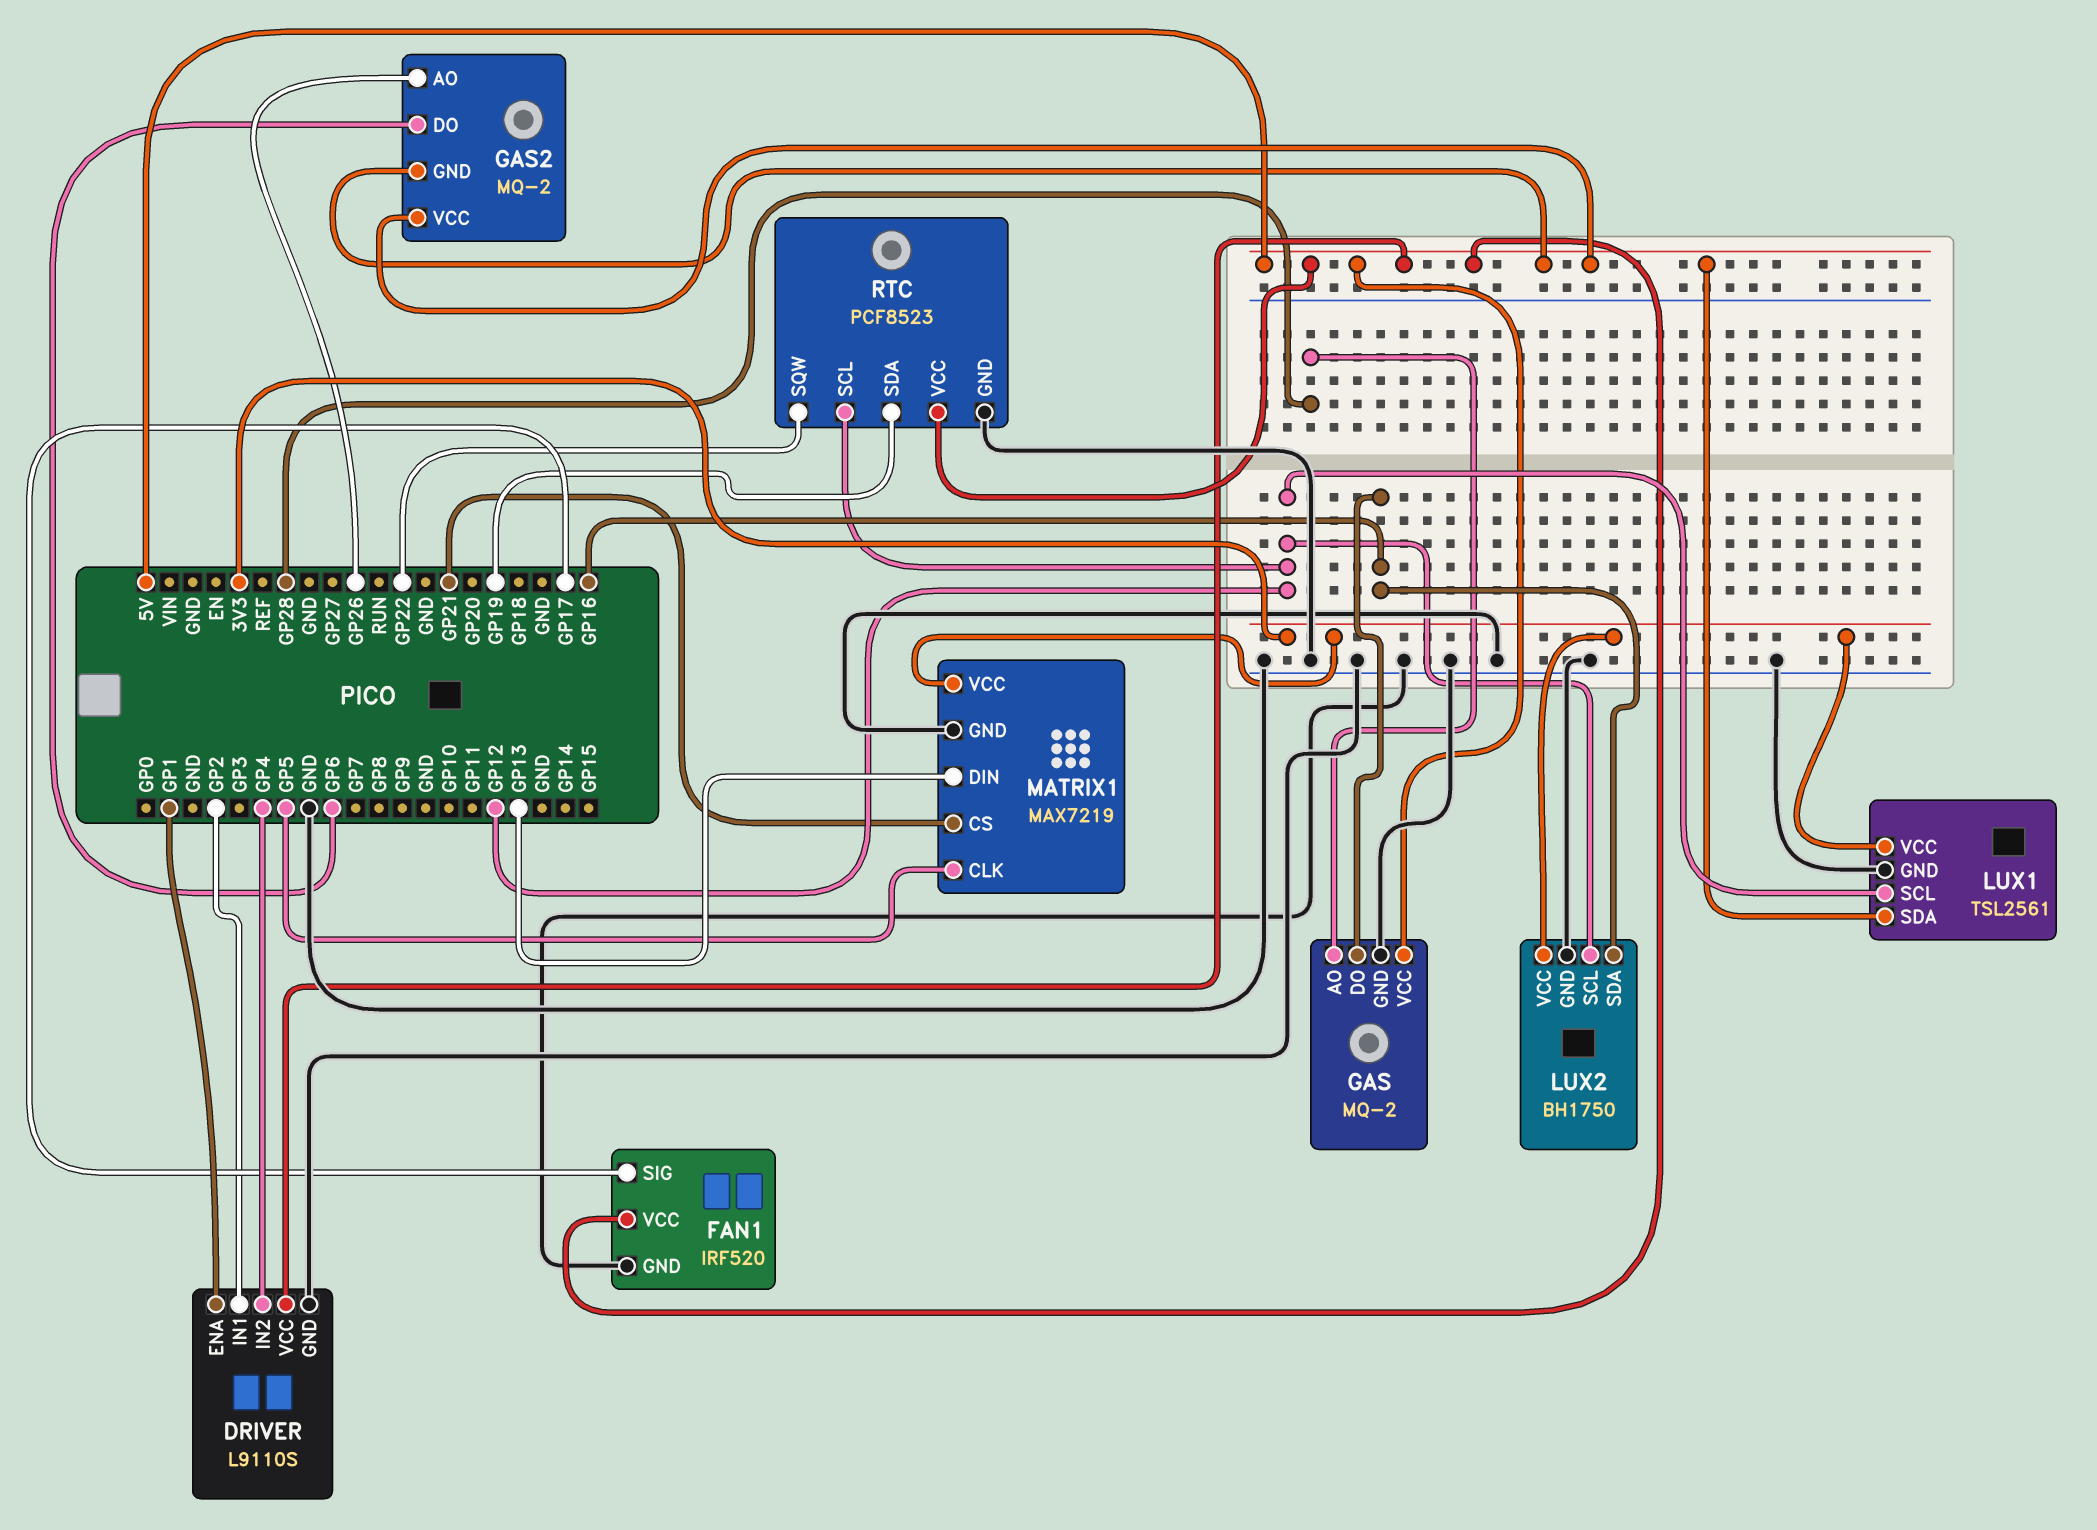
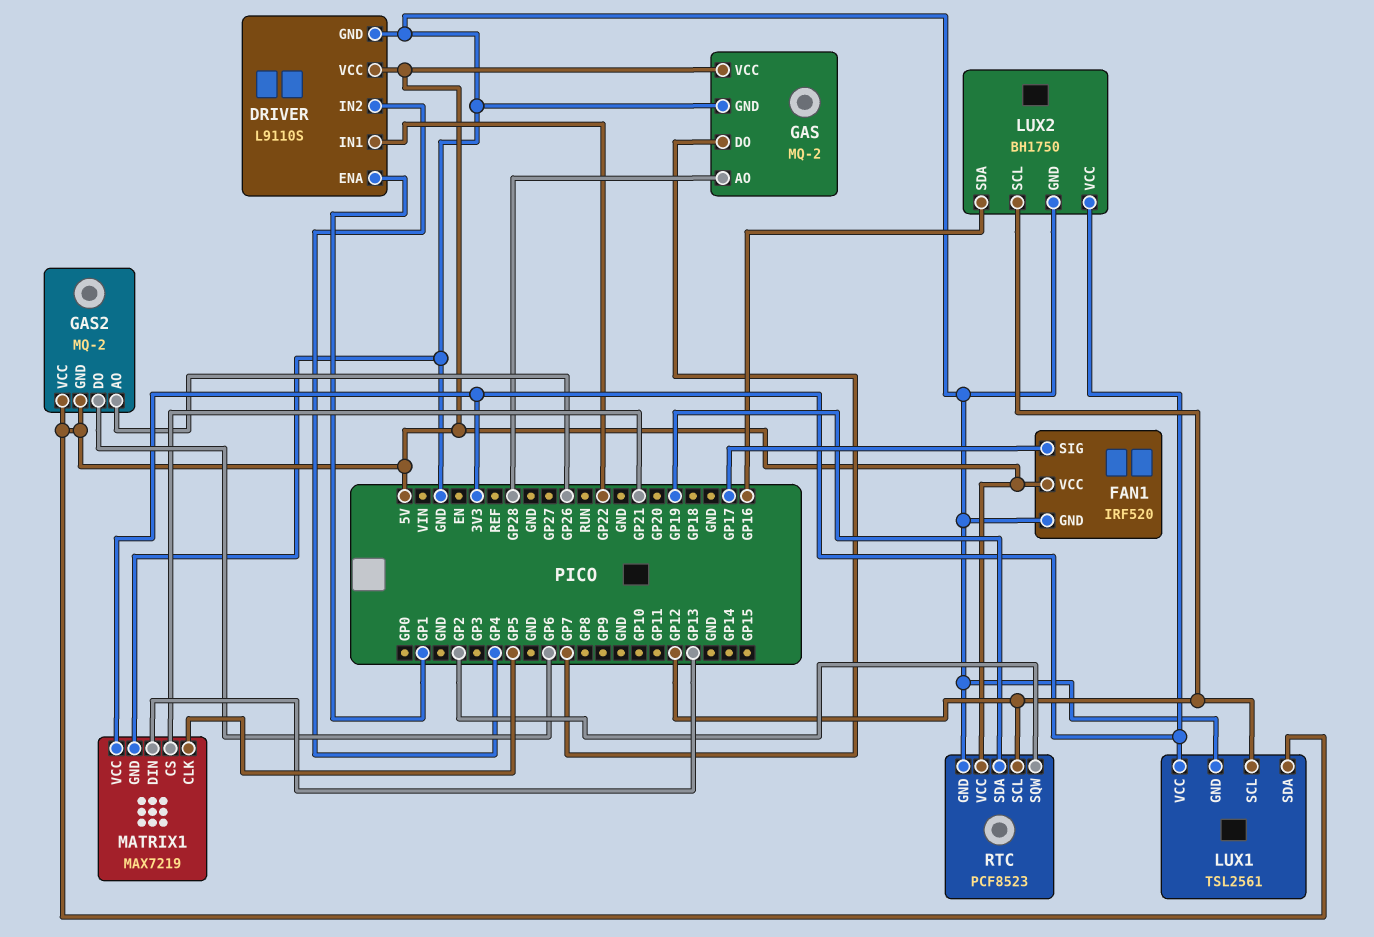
DRIVER pin IN1: GP2 -> GP22
GAS pin DO: GP16 -> GP7
RTC pin SQW: GP22 -> GP2

